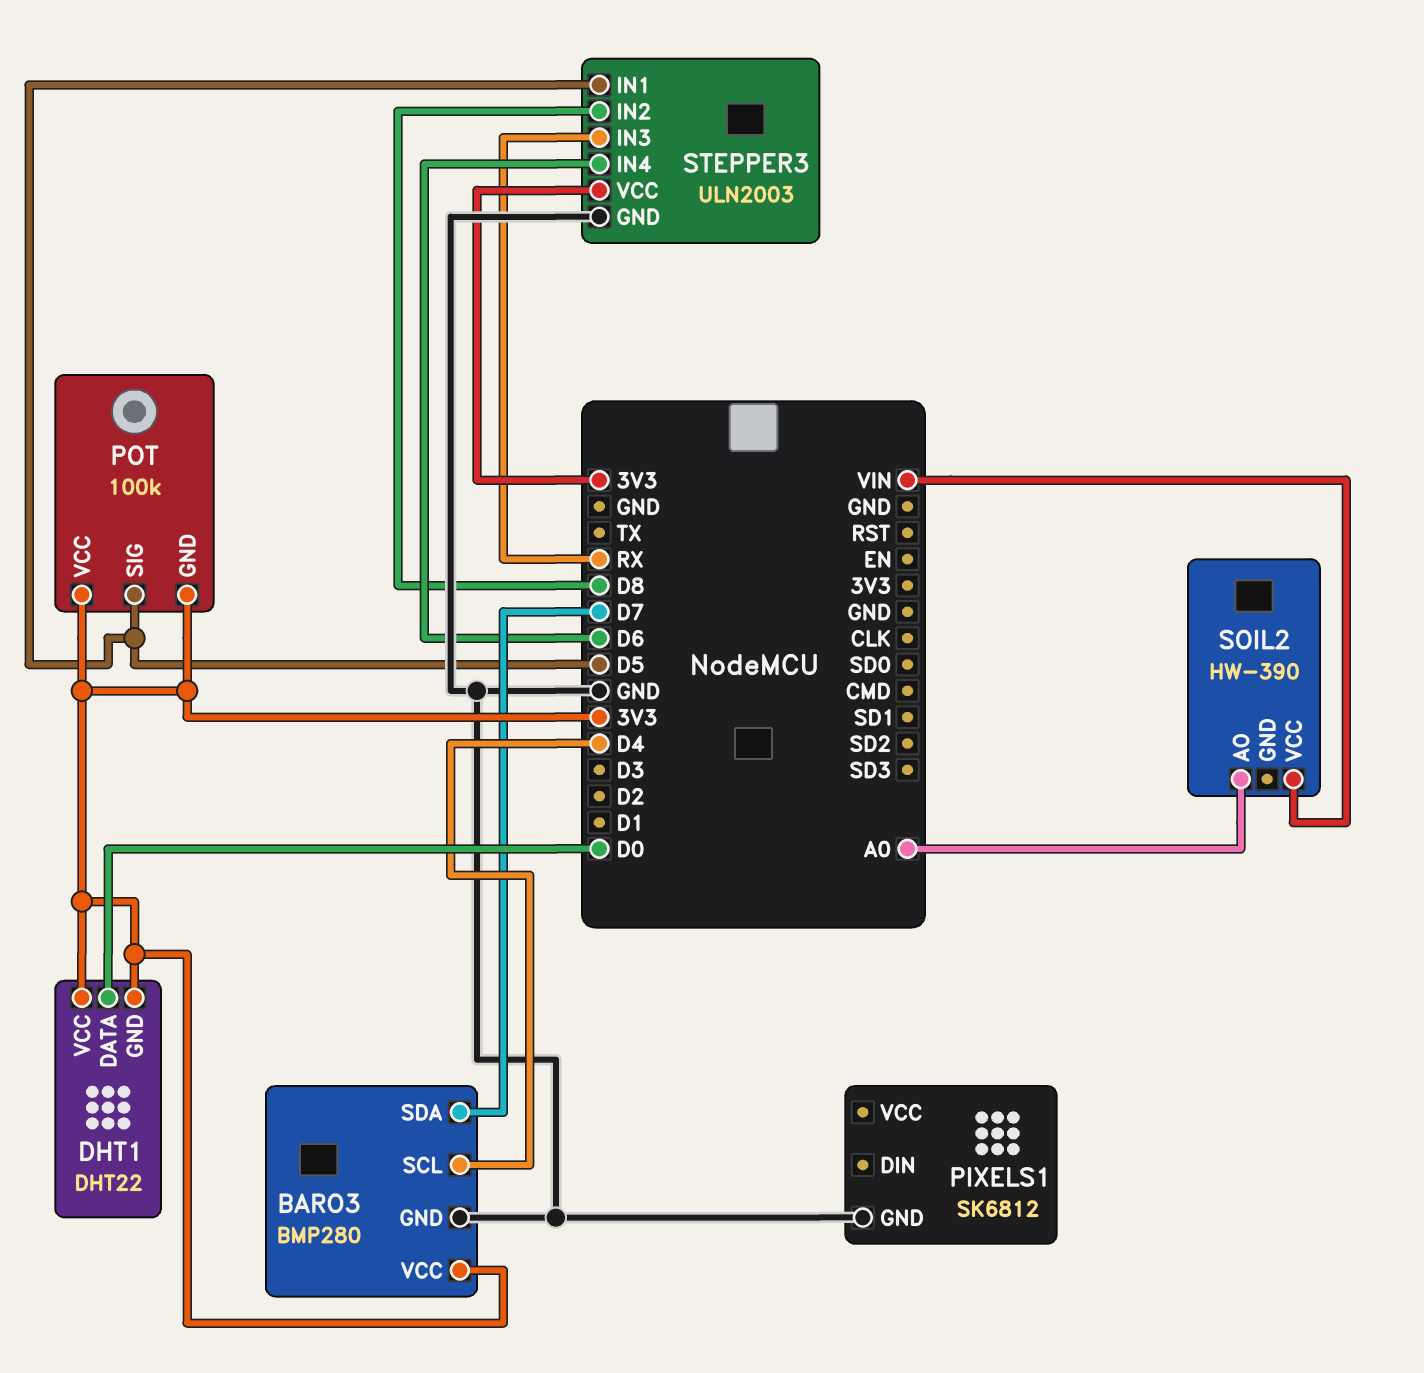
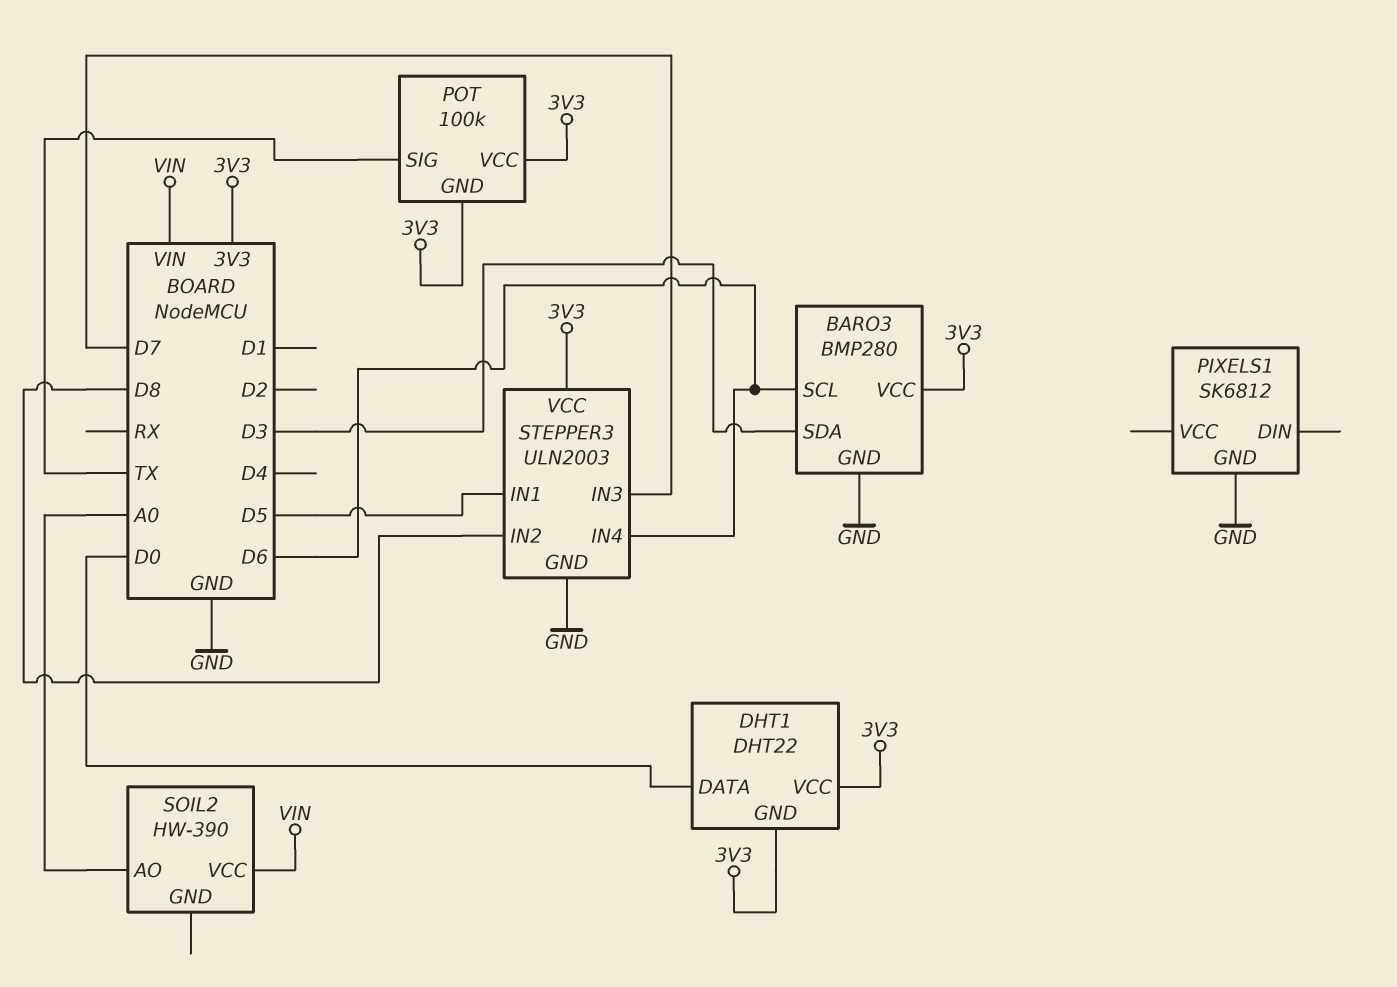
BARO3 pin SCL: D4 -> D6
BARO3 pin SDA: D7 -> D3
POT pin SIG: D5 -> TX
STEPPER3 pin IN3: RX -> D7

